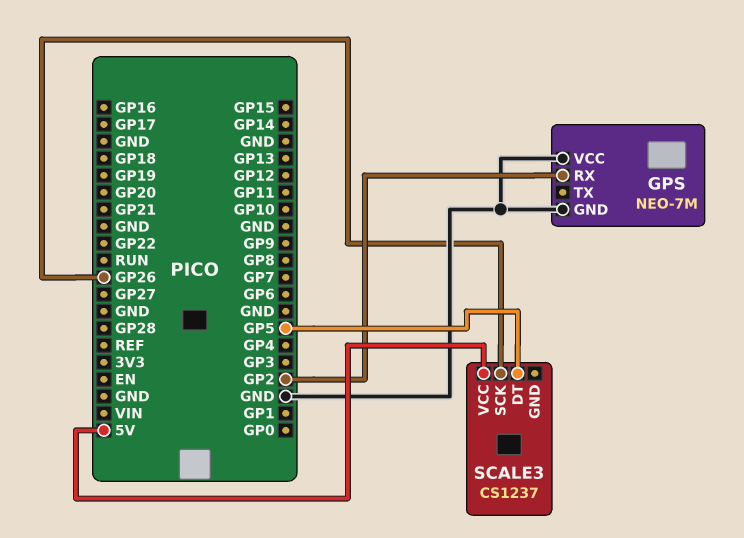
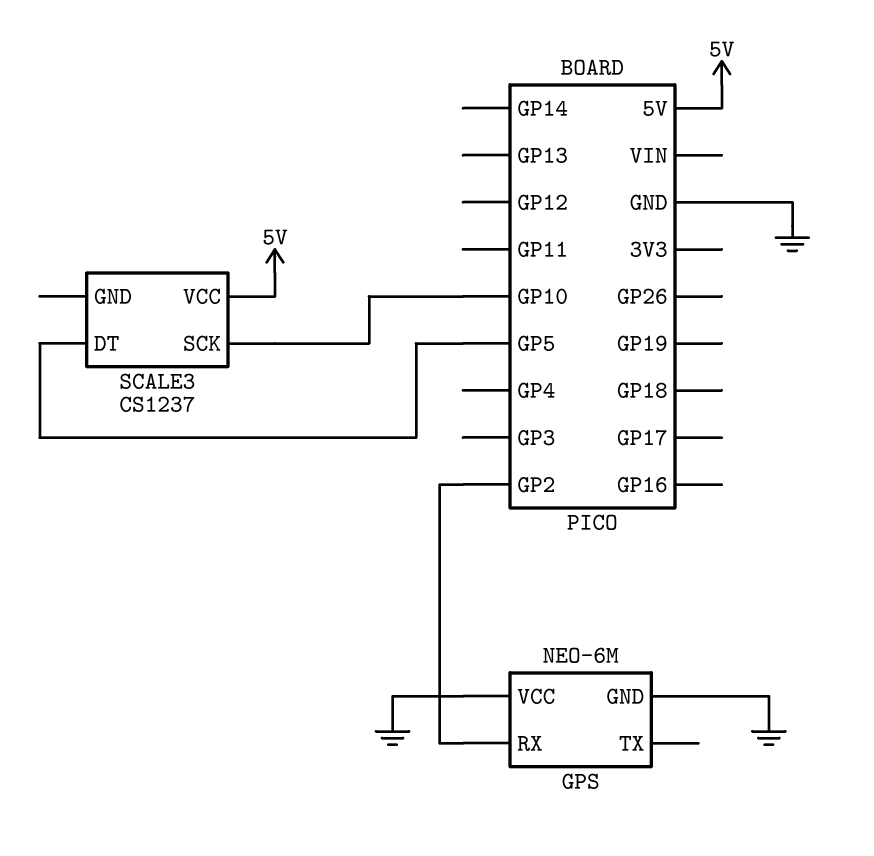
GPS: NEO-7M -> NEO-6M
SCALE3 pin SCK: GP26 -> GP10

